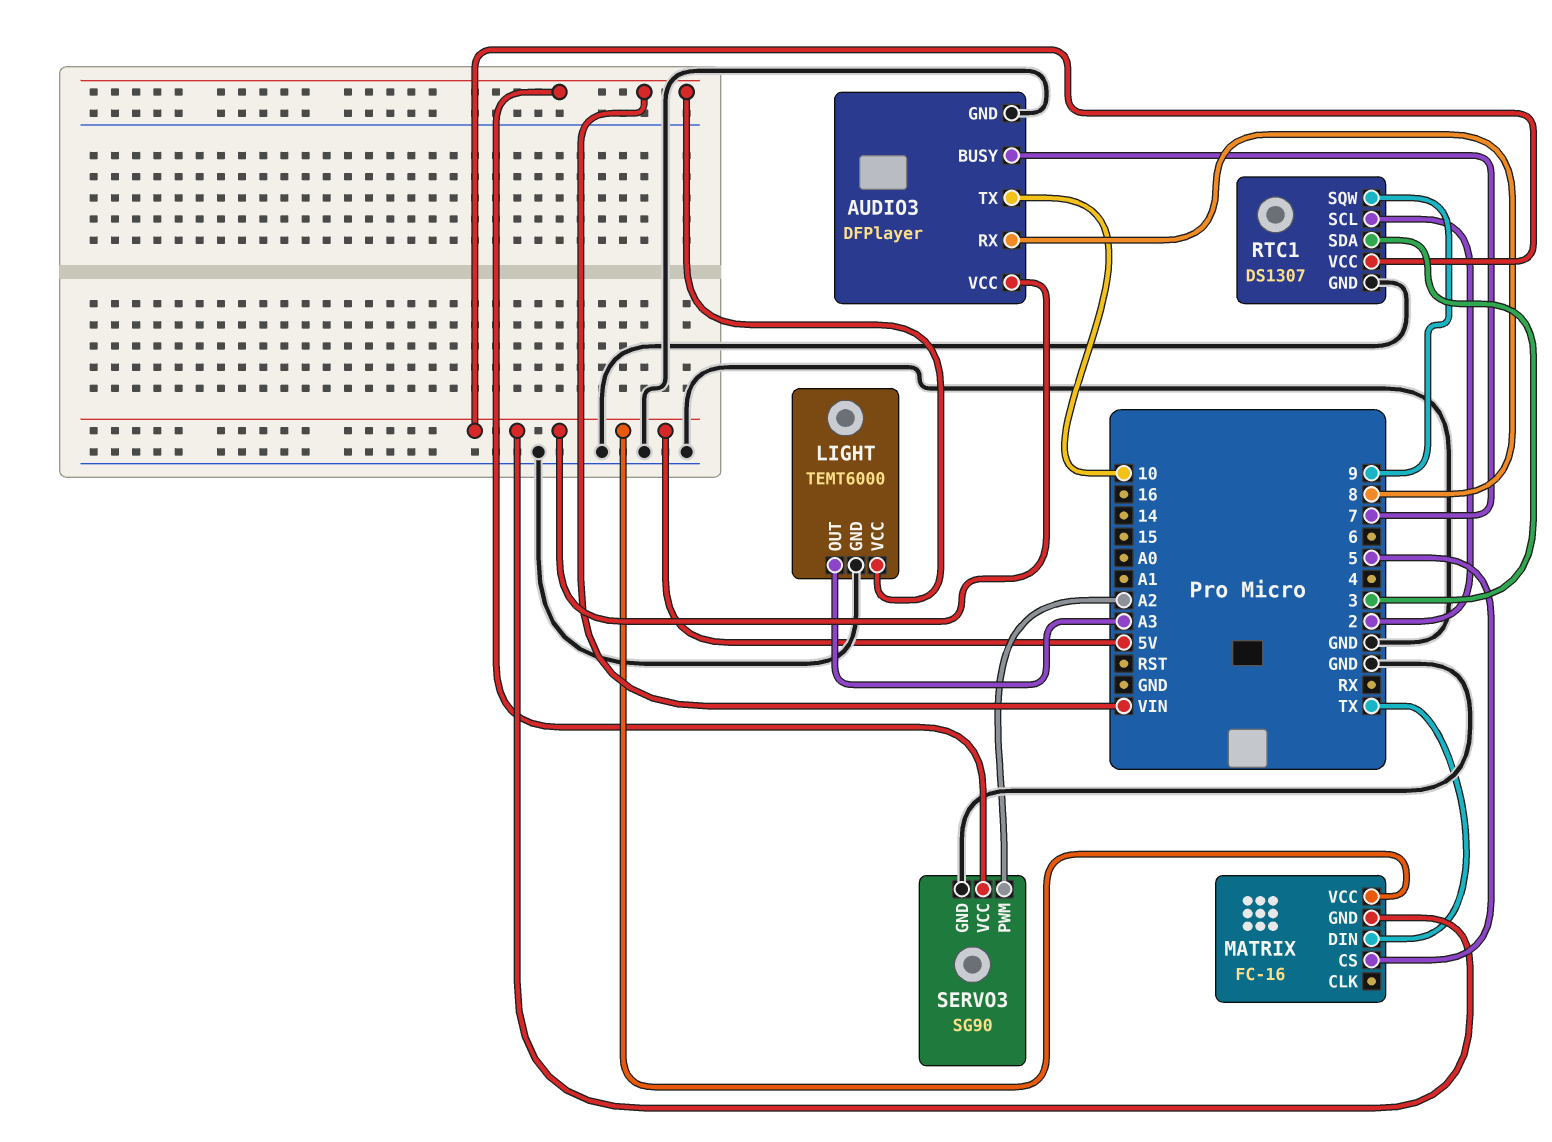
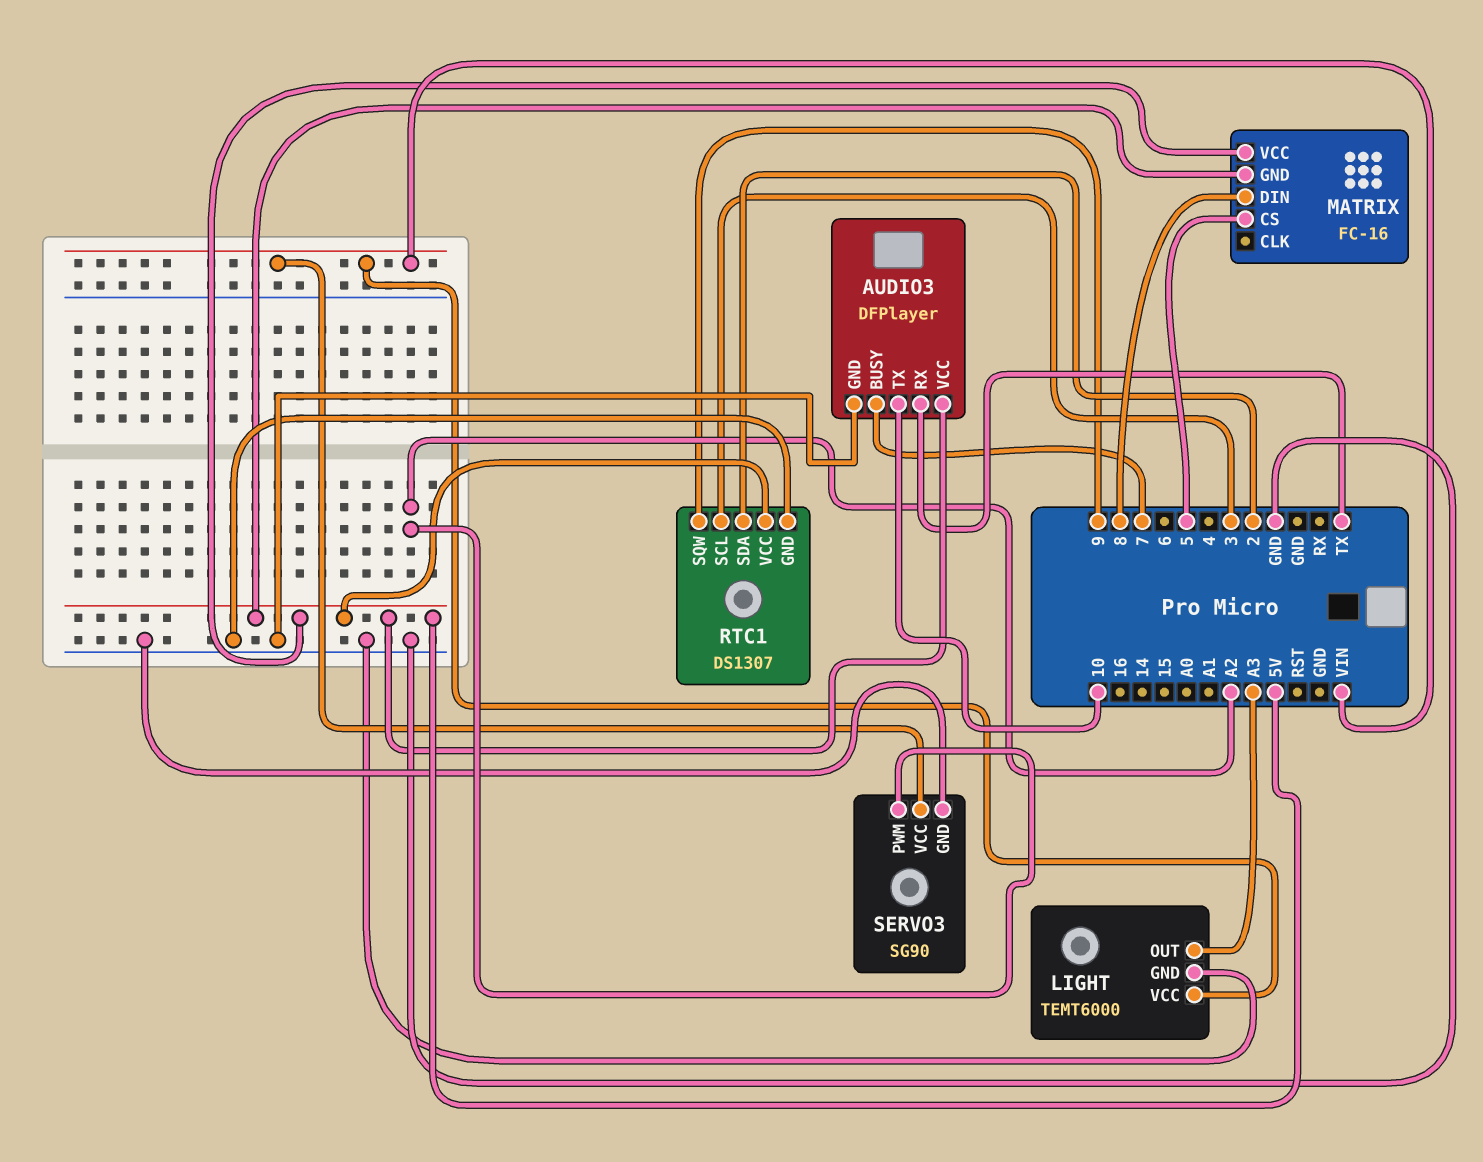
AUDIO3 pin RX: 8 -> TX
MATRIX pin DIN: TX -> 8
RTC1 pin SCL: 2 -> 3
RTC1 pin SDA: 3 -> 2

